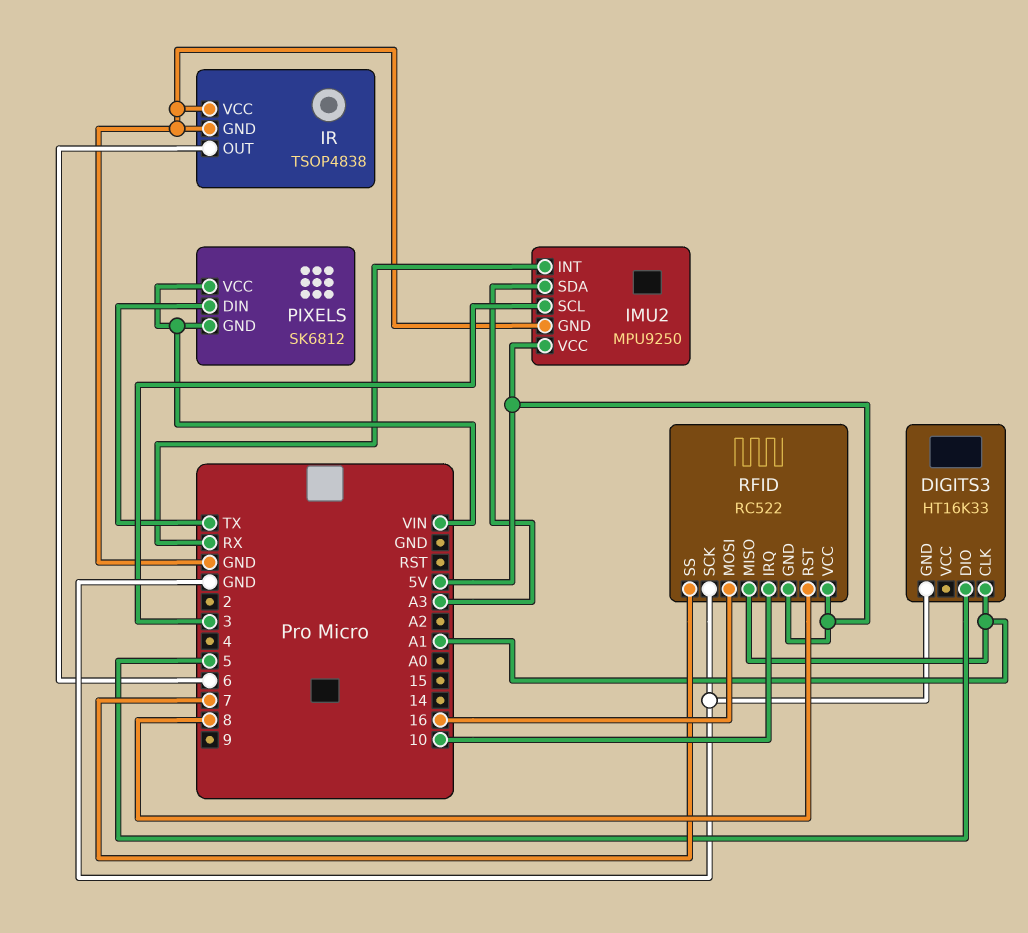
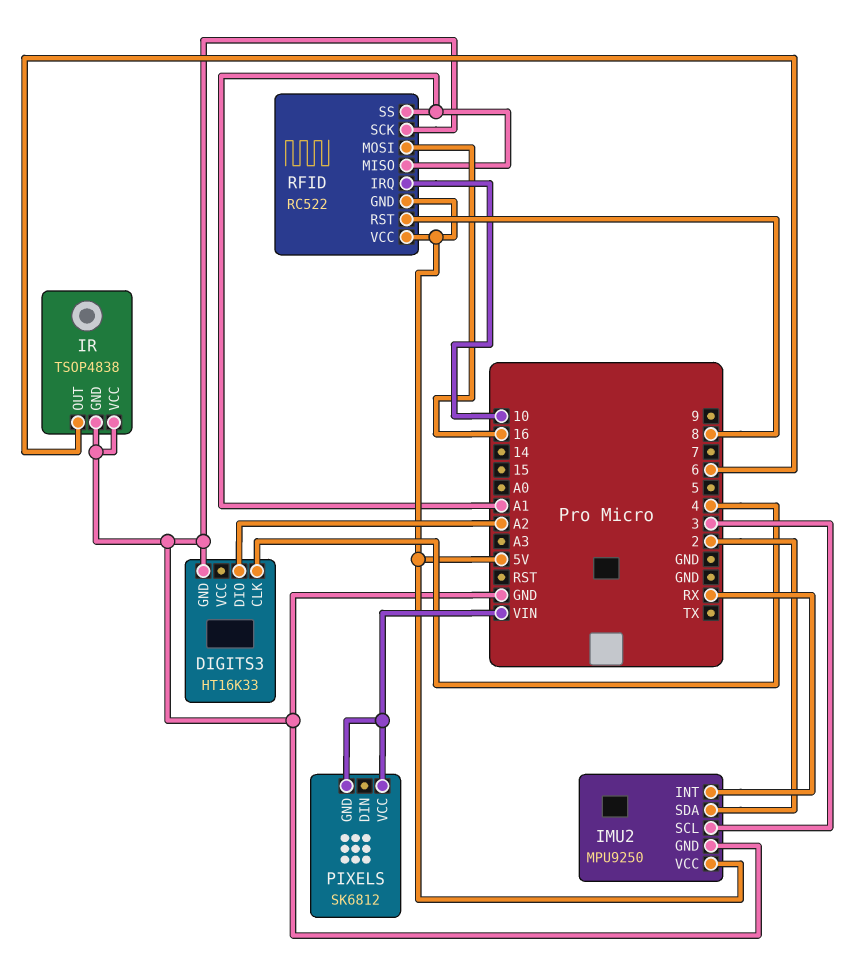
DIGITS3 pin CLK: A1 -> 4
DIGITS3 pin DIO: 5 -> A2
IMU2 pin SDA: A3 -> 2
PIXELS pin DIN: TX -> none
RFID pin SS: 7 -> A1

